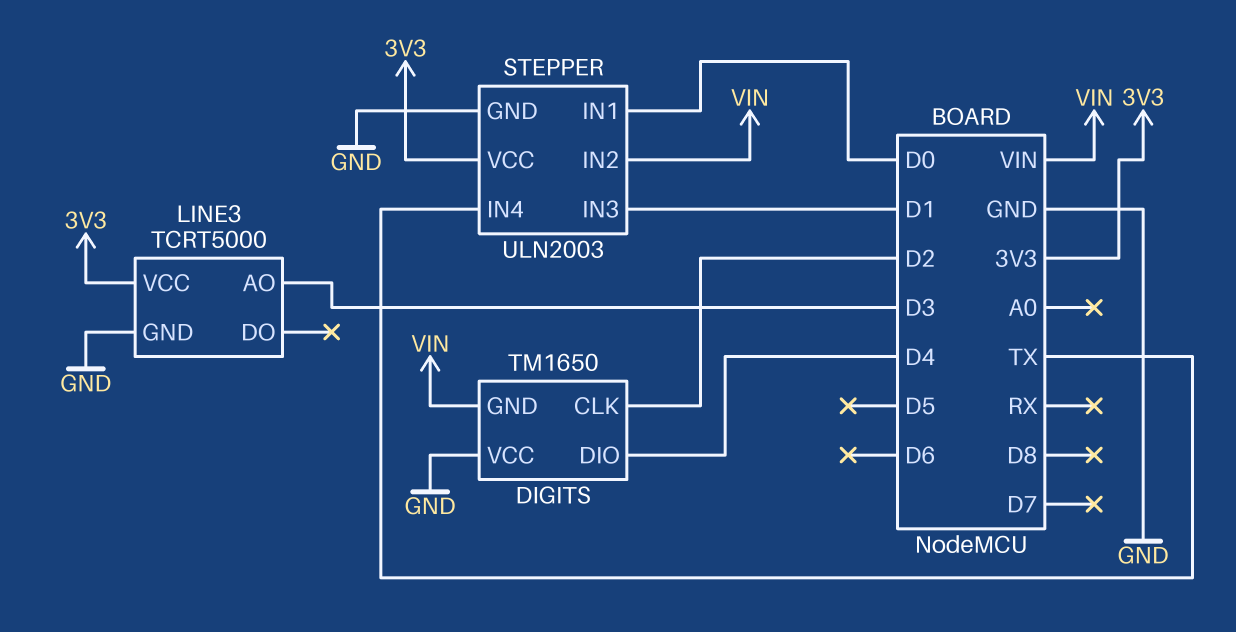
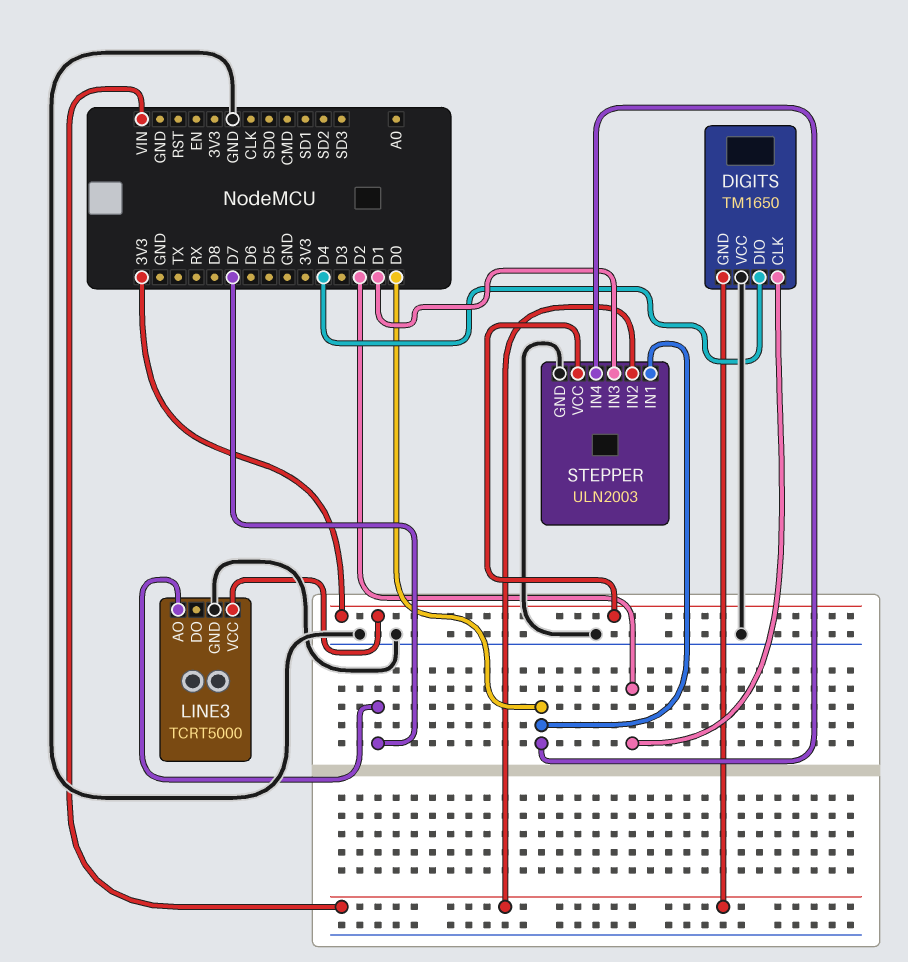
LINE3 pin AO: D3 -> D7
STEPPER pin IN4: TX -> D0

